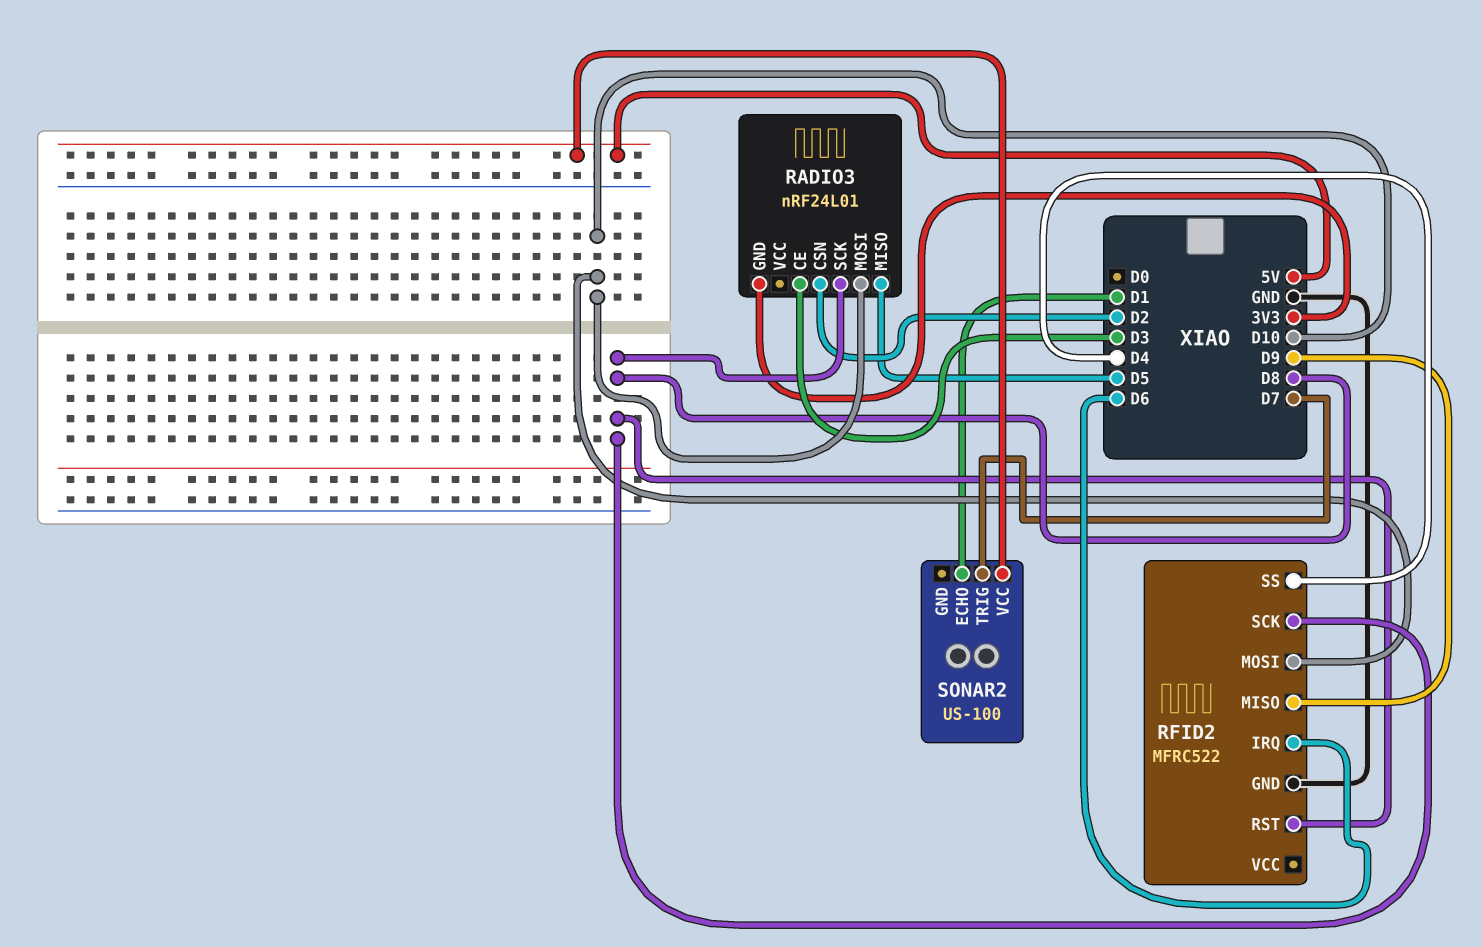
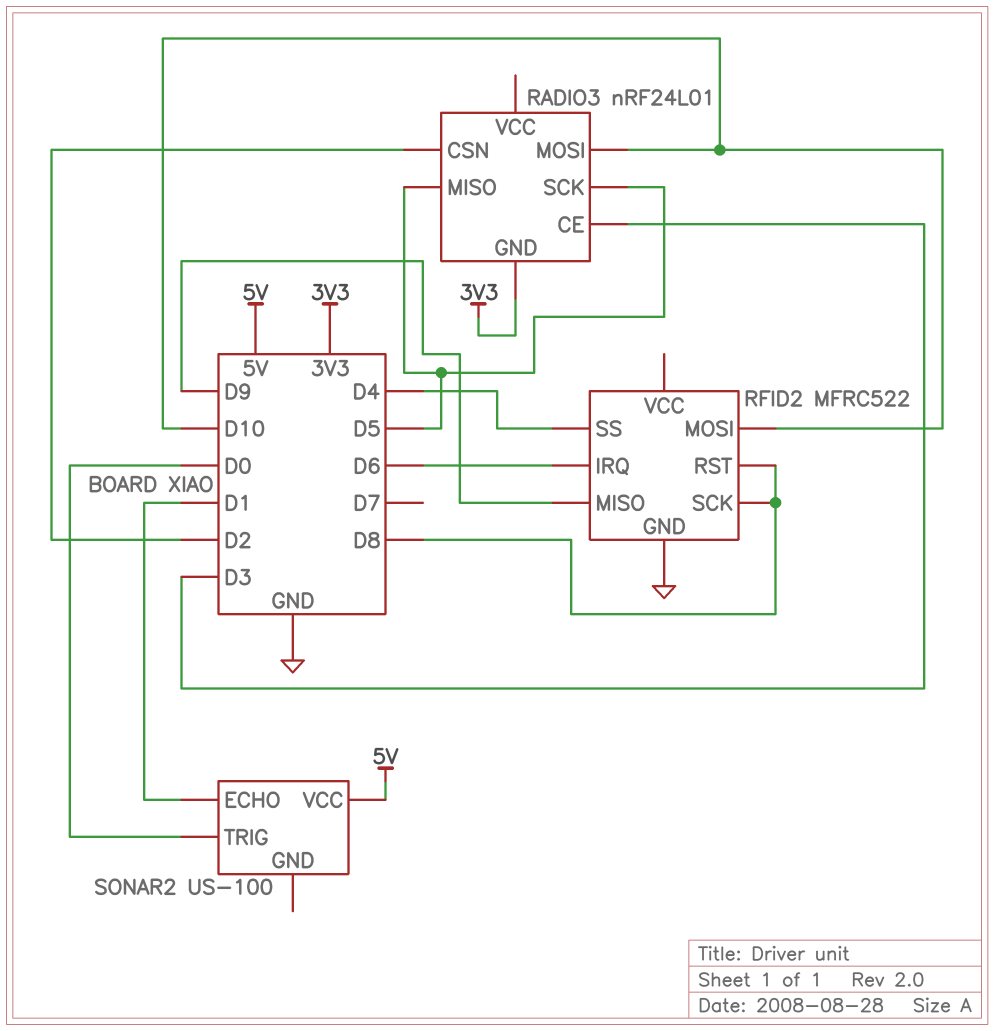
RADIO3 pin SCK: D8 -> D5
SONAR2 pin TRIG: D7 -> D0

